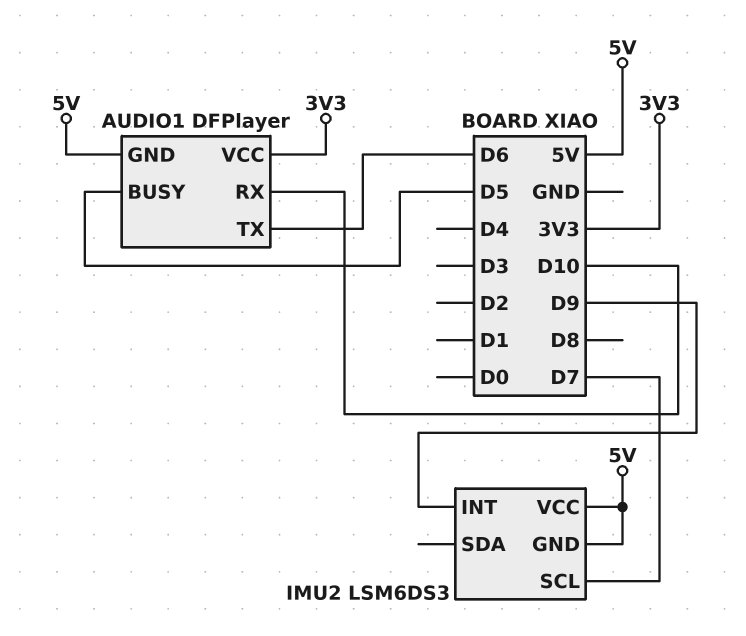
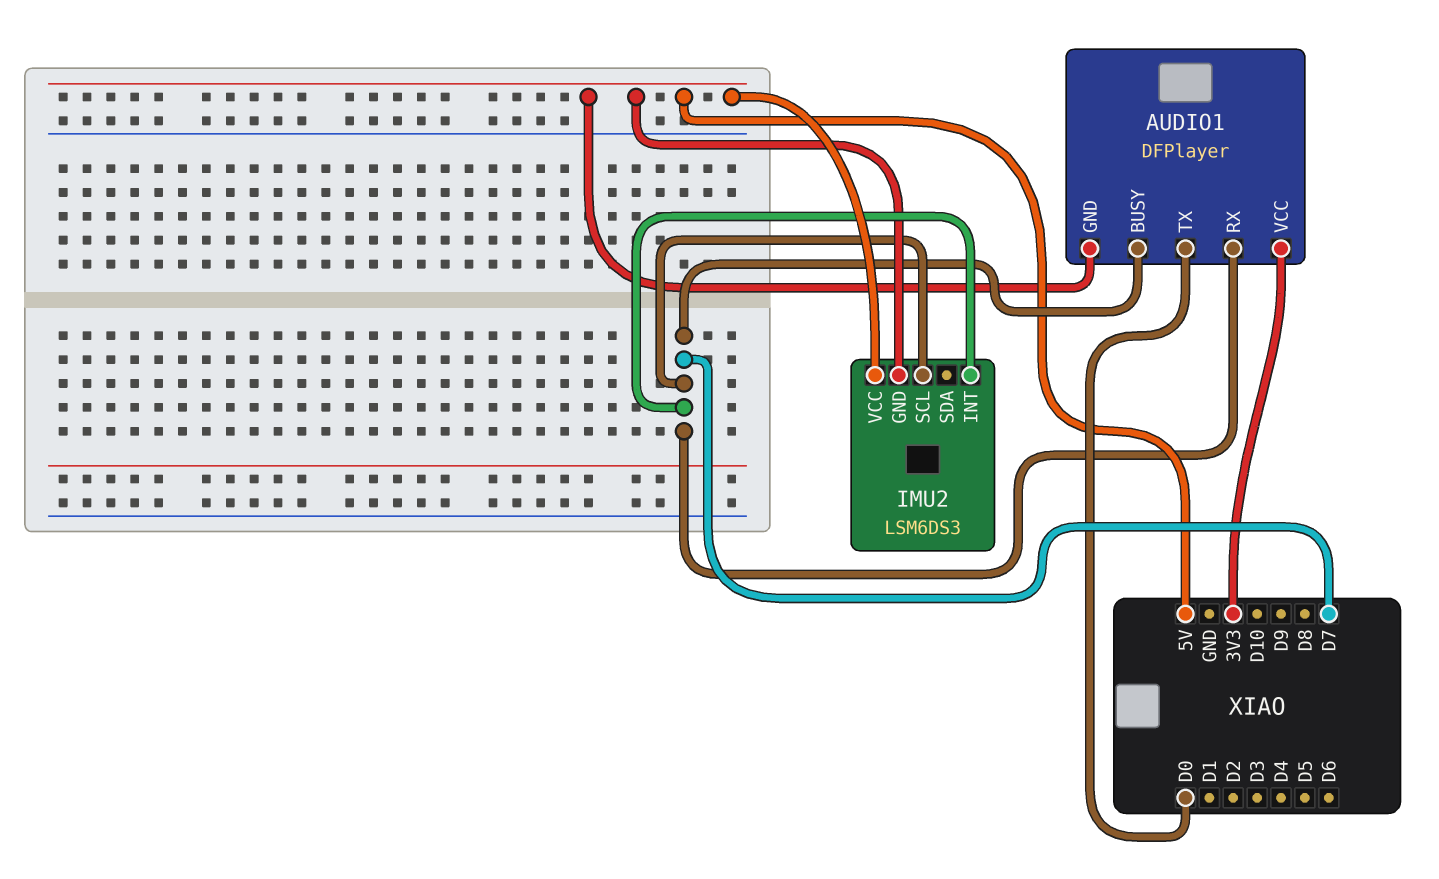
AUDIO1 pin BUSY: D5 -> D7
AUDIO1 pin RX: D10 -> D7
AUDIO1 pin TX: D6 -> D0
IMU2 pin INT: D9 -> D7

